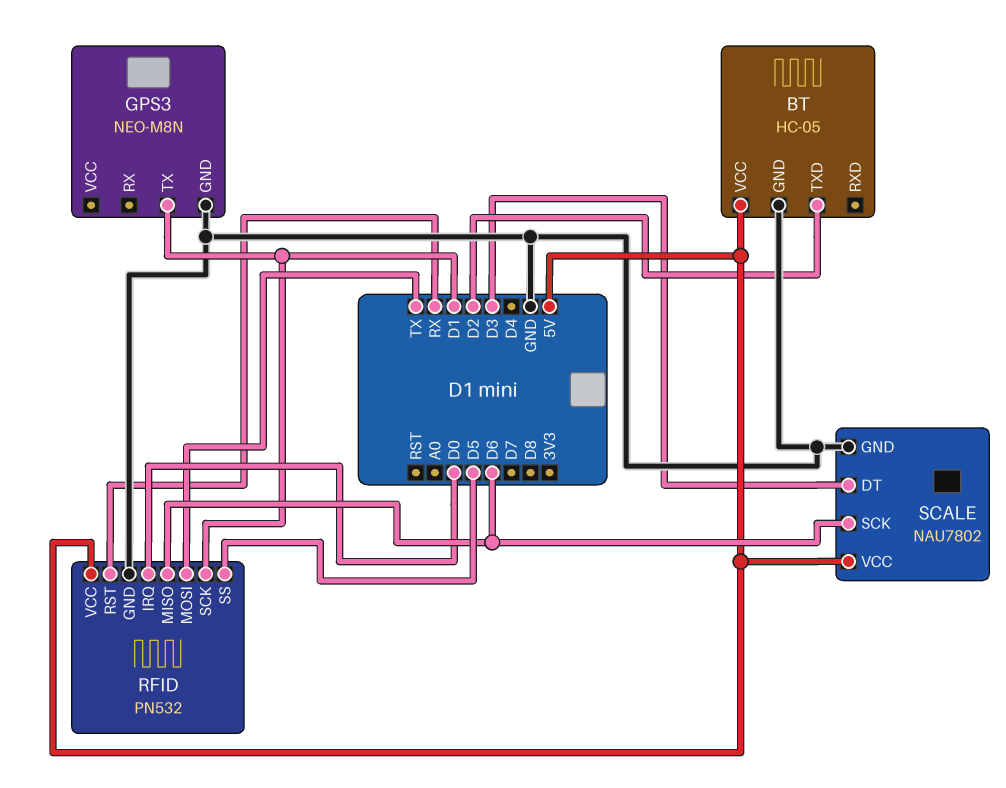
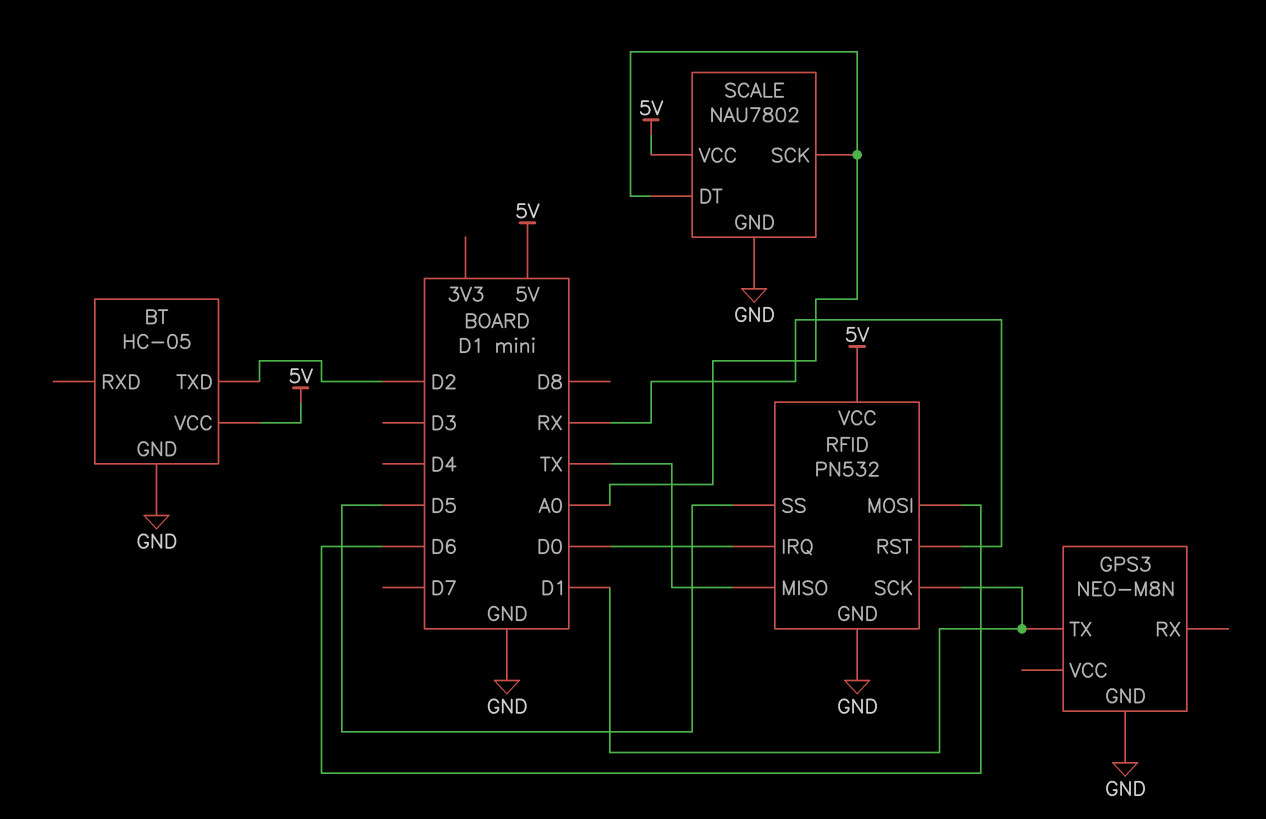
RFID pin MISO: D6 -> TX
RFID pin MOSI: TX -> D6
SCALE pin DT: D3 -> A0
SCALE pin SCK: D6 -> A0

